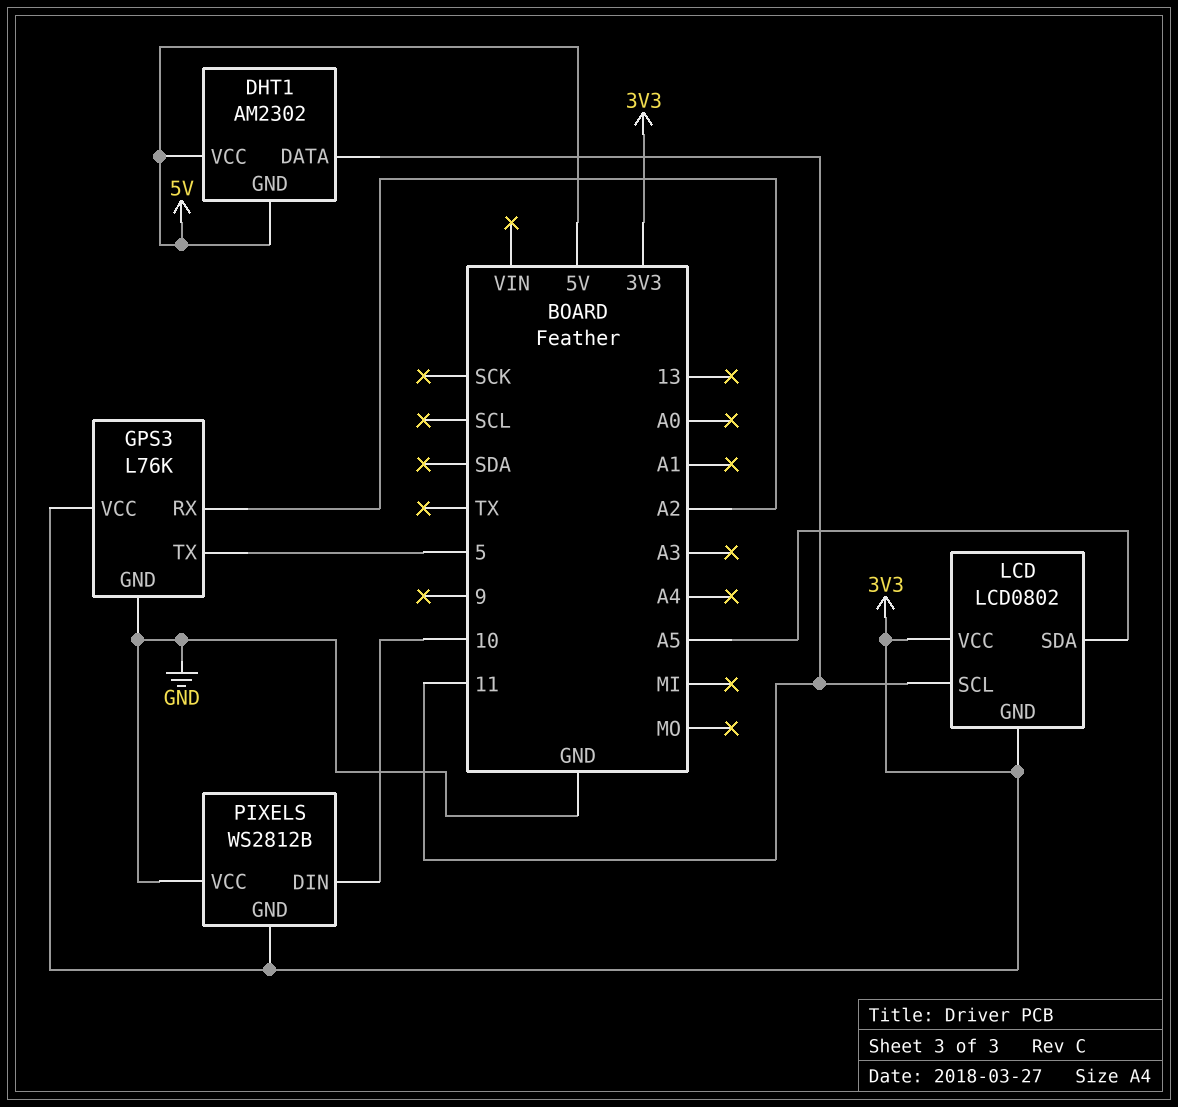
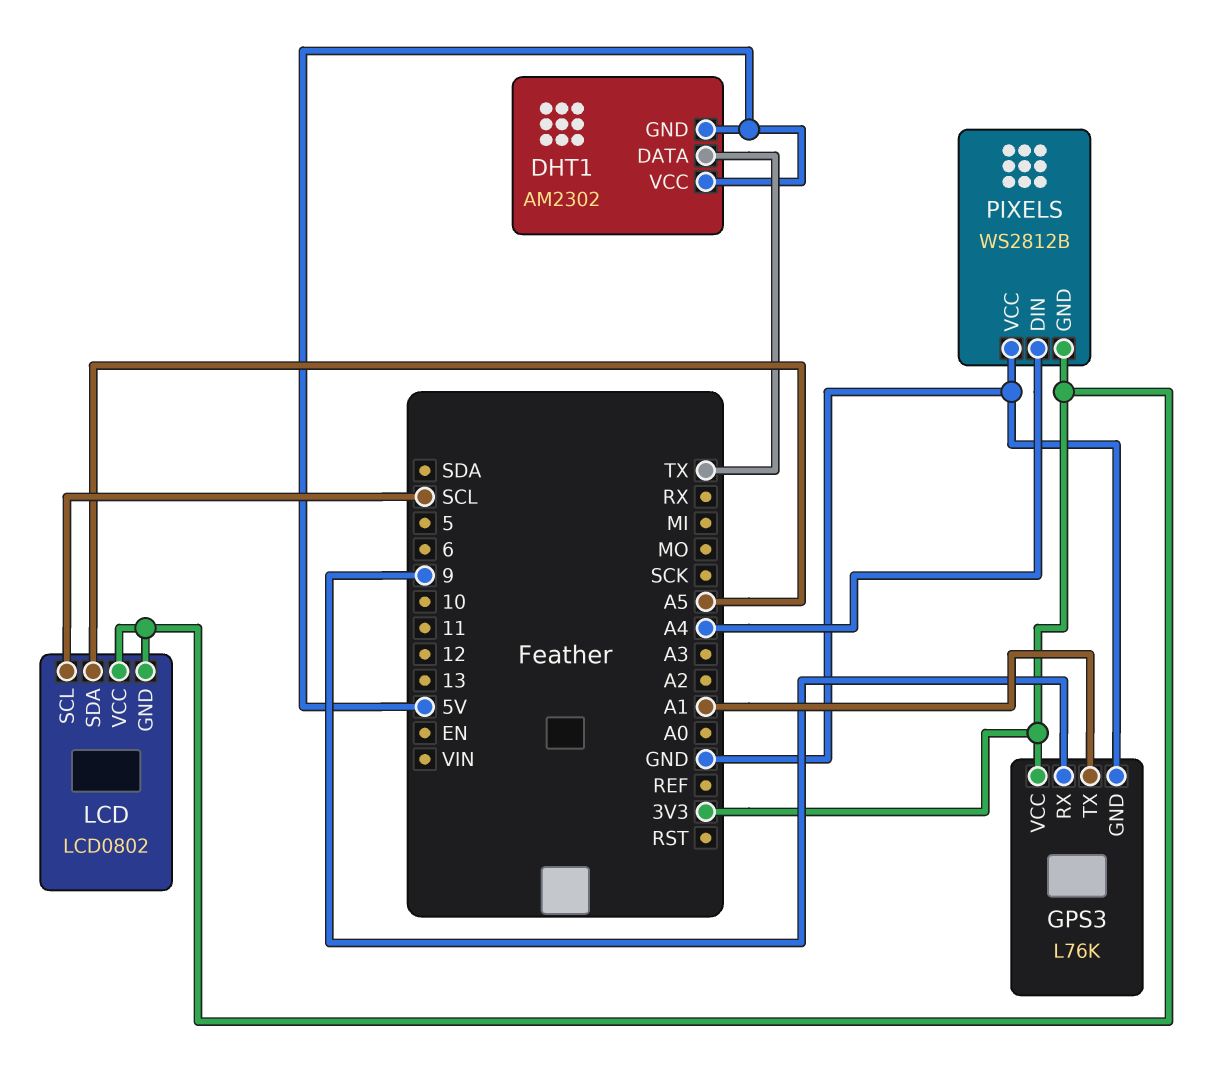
DHT1 pin DATA: 11 -> TX
GPS3 pin RX: A2 -> 9
GPS3 pin TX: 5 -> A1
LCD pin SCL: 11 -> SCL
PIXELS pin DIN: 10 -> A4

